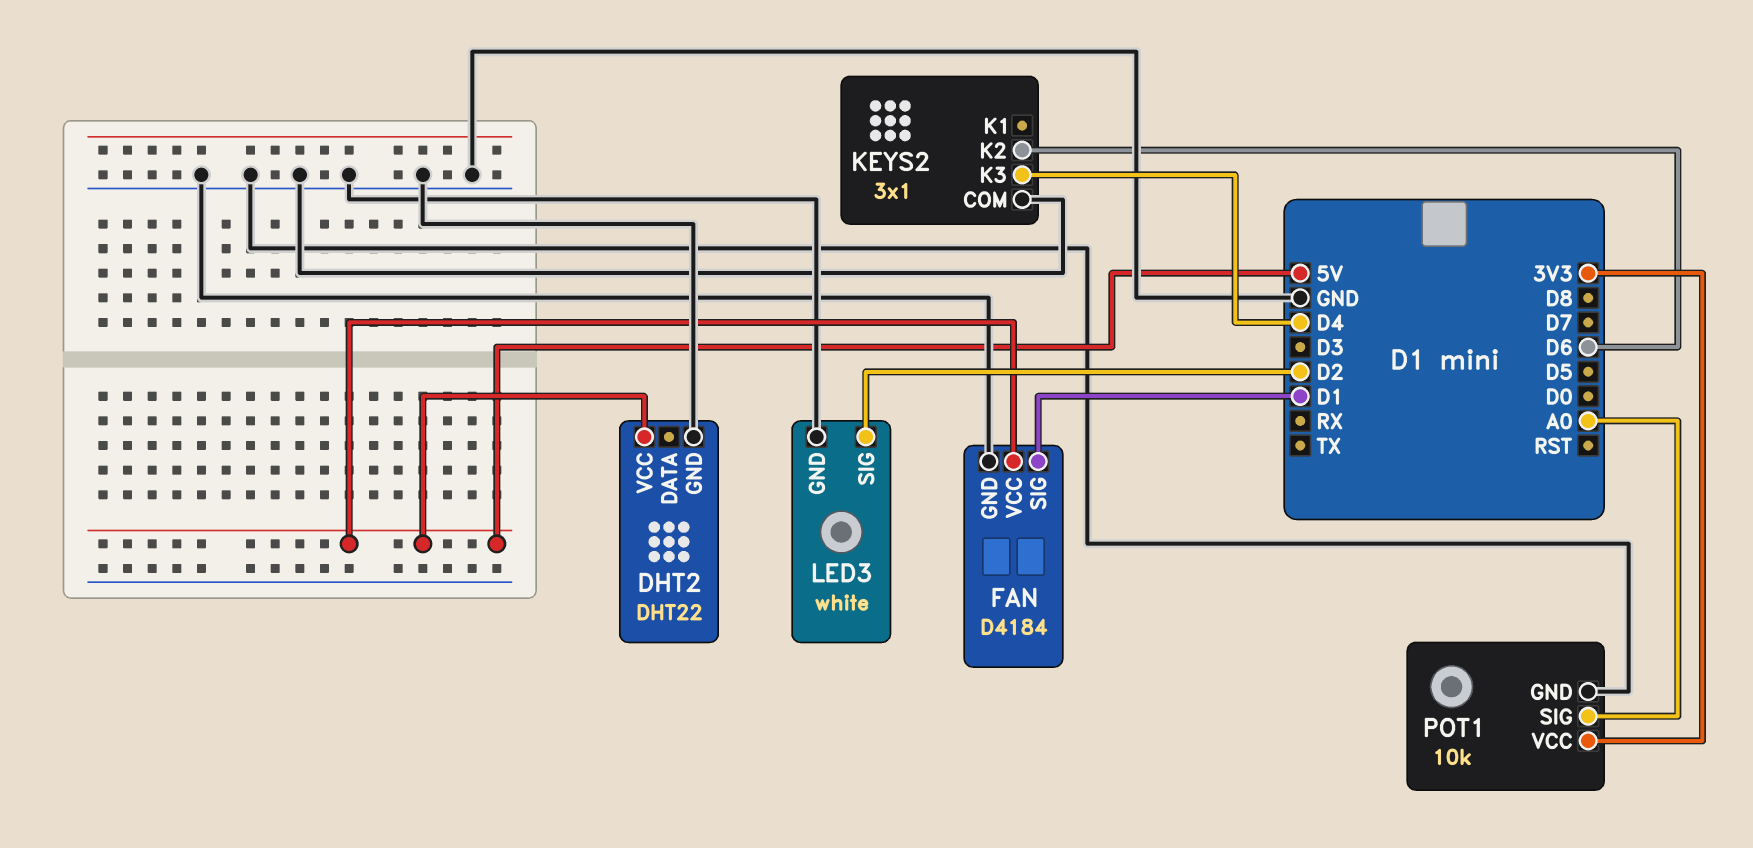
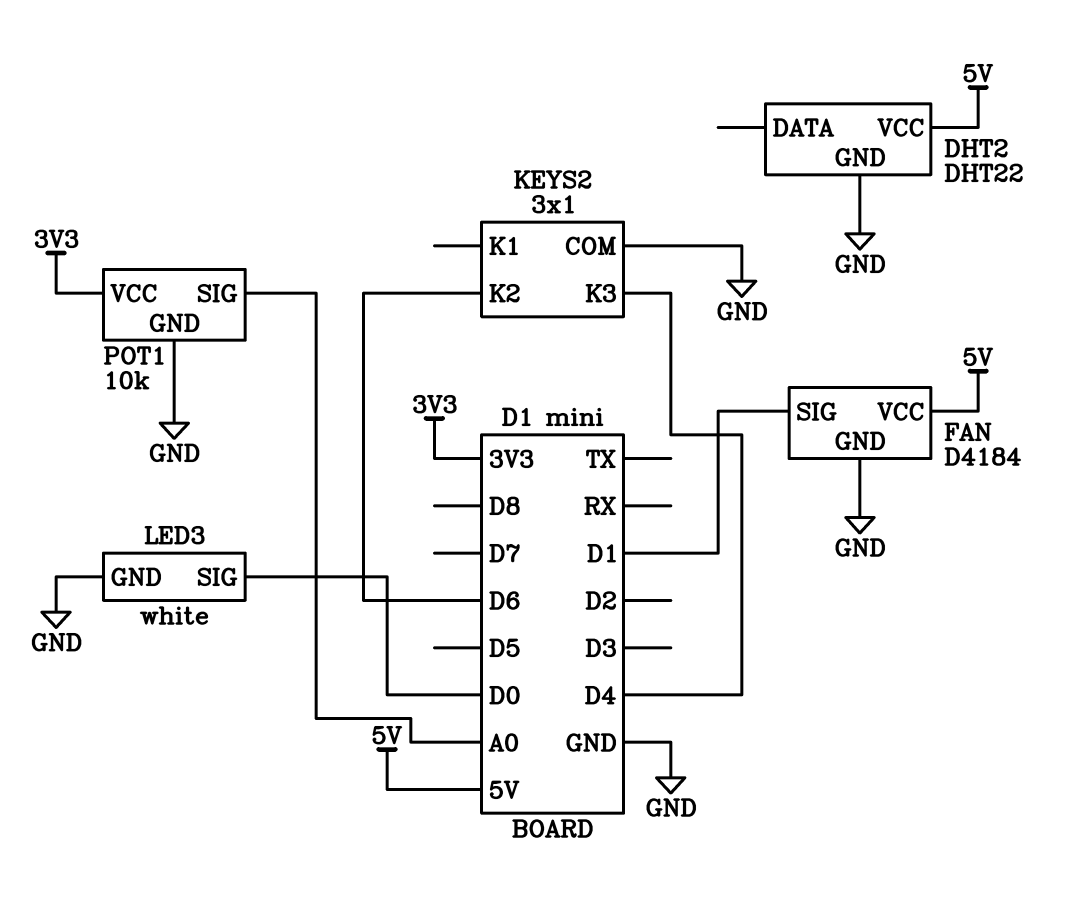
LED3 pin SIG: D2 -> D0

